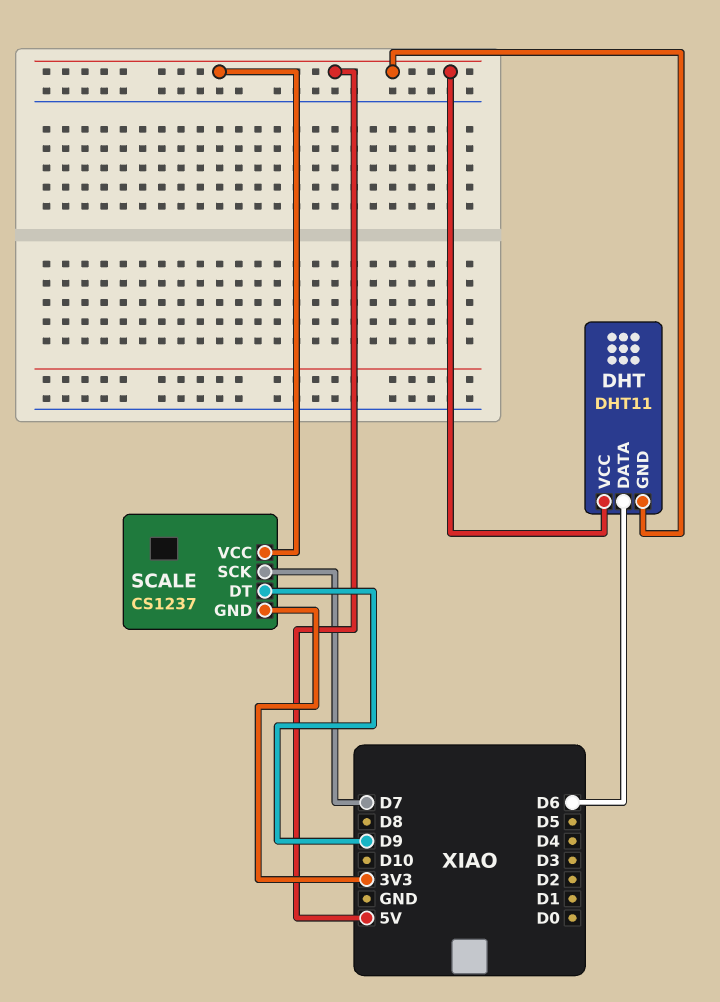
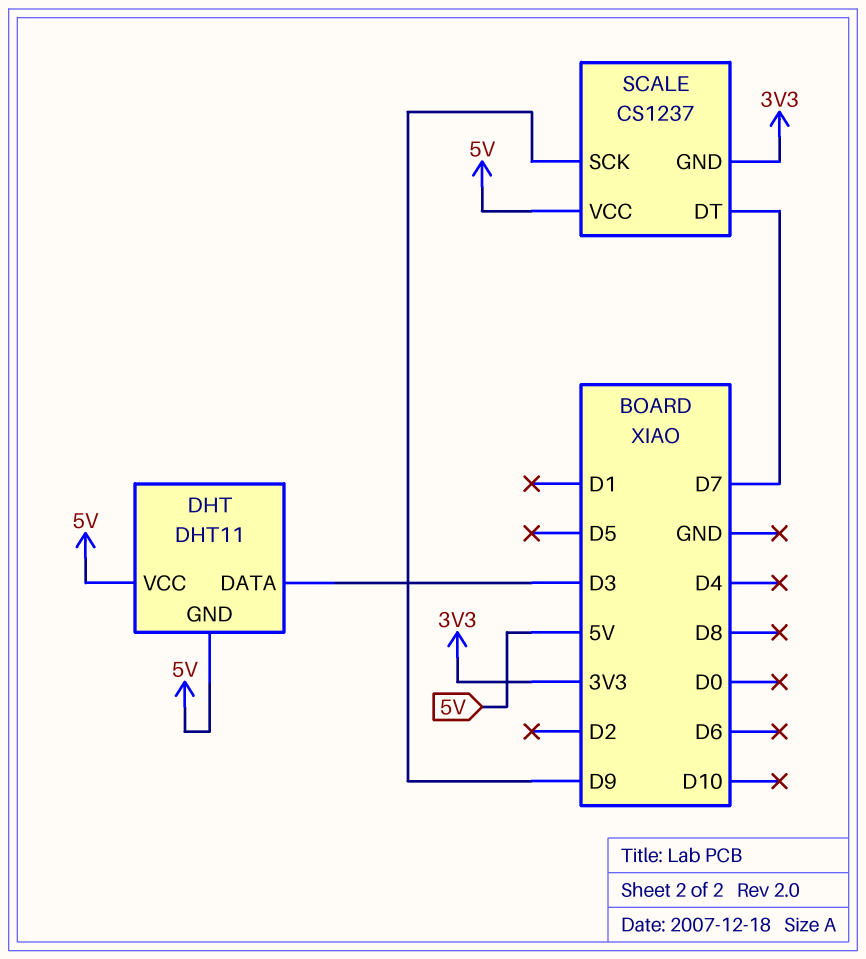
DHT pin DATA: D6 -> D3
SCALE pin DT: D9 -> D7
SCALE pin SCK: D7 -> D9

